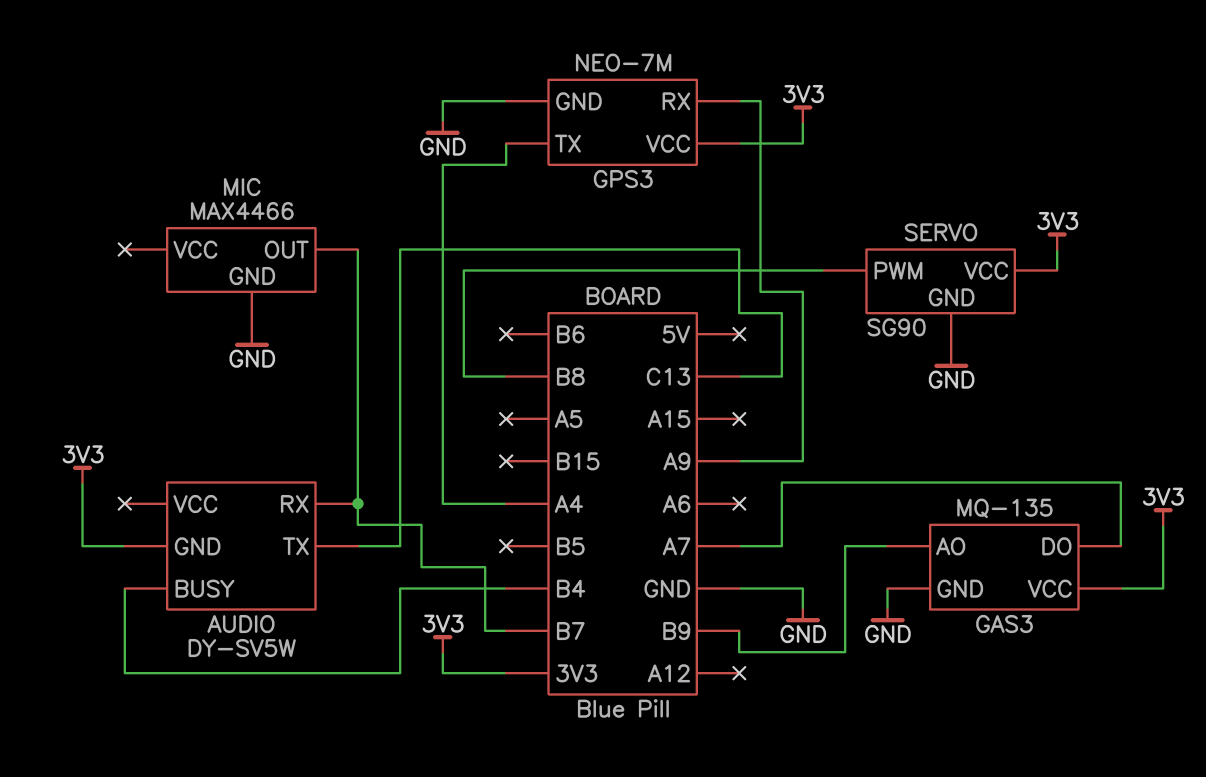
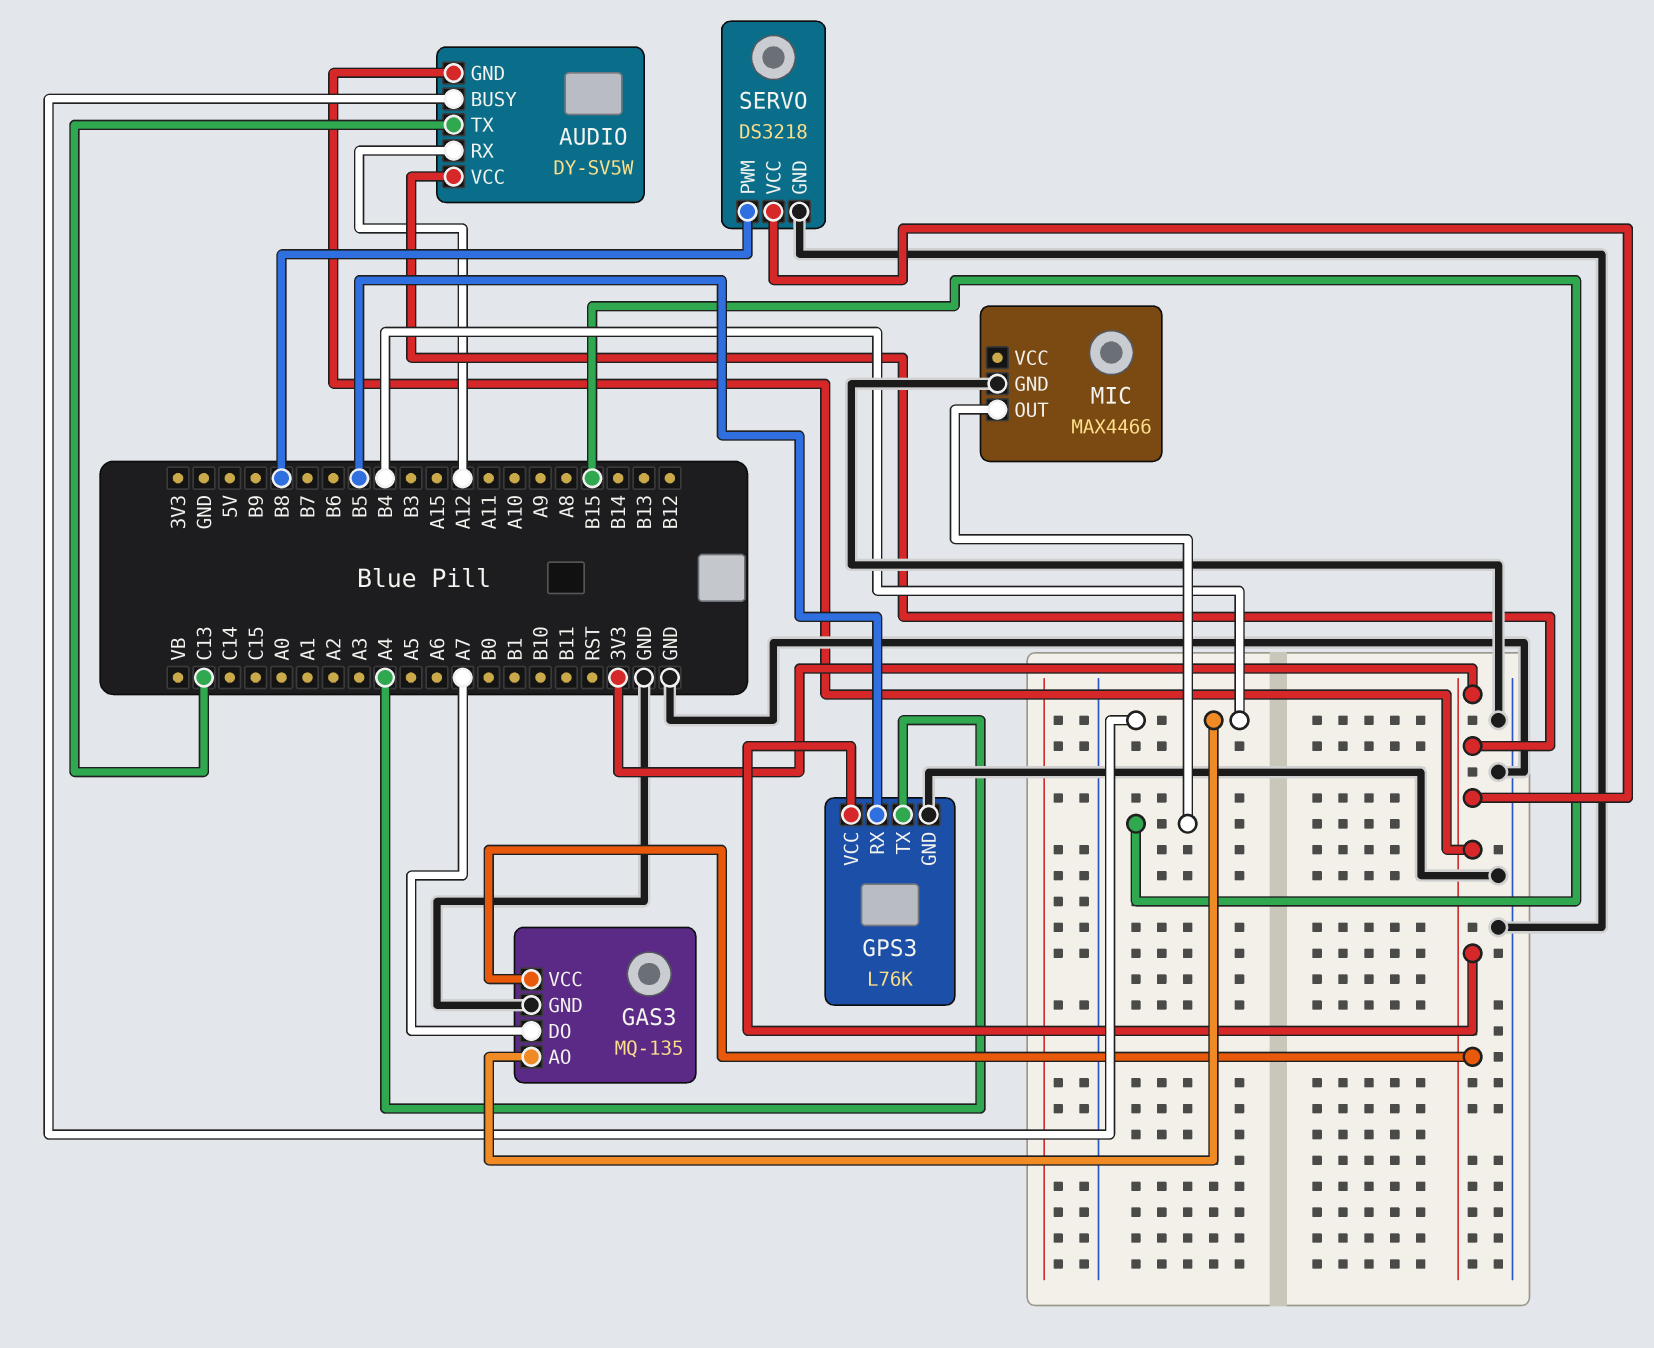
AUDIO pin RX: B7 -> A12
AUDIO pin VCC: none -> 3V3
GAS3 pin AO: B9 -> B4
GPS3: NEO-7M -> L76K
GPS3 pin RX: A9 -> B5
MIC pin OUT: B7 -> B15
SERVO: SG90 -> DS3218

